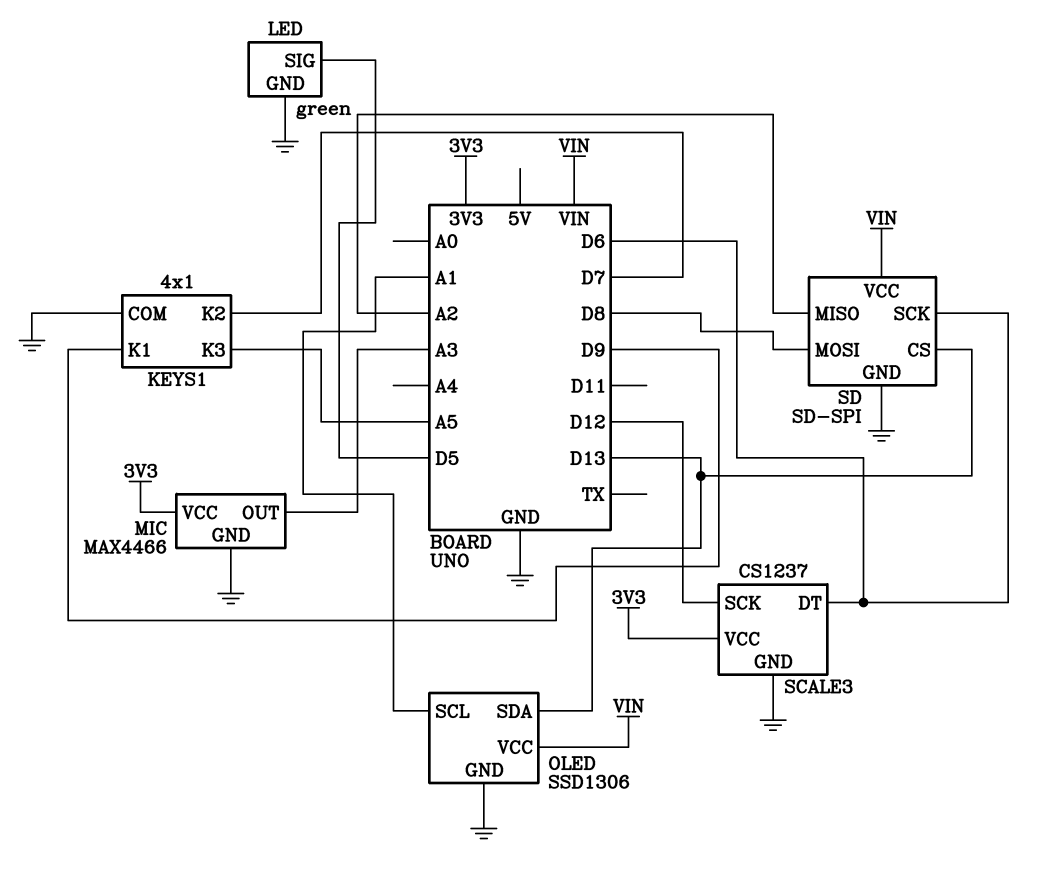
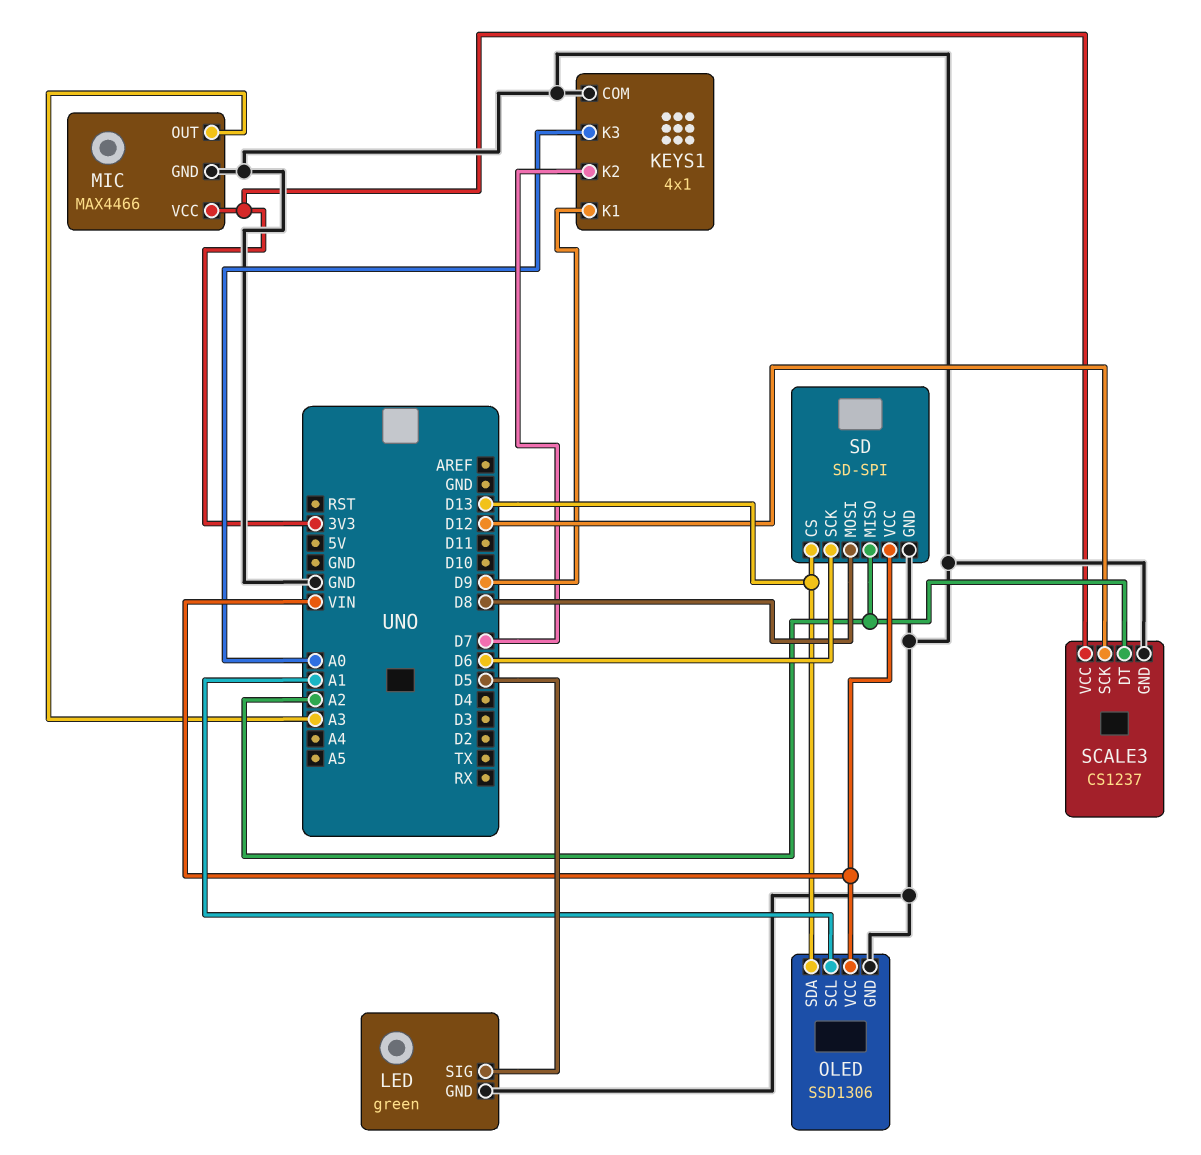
KEYS1 pin K3: A5 -> A0
SCALE3 pin DT: D6 -> A2

